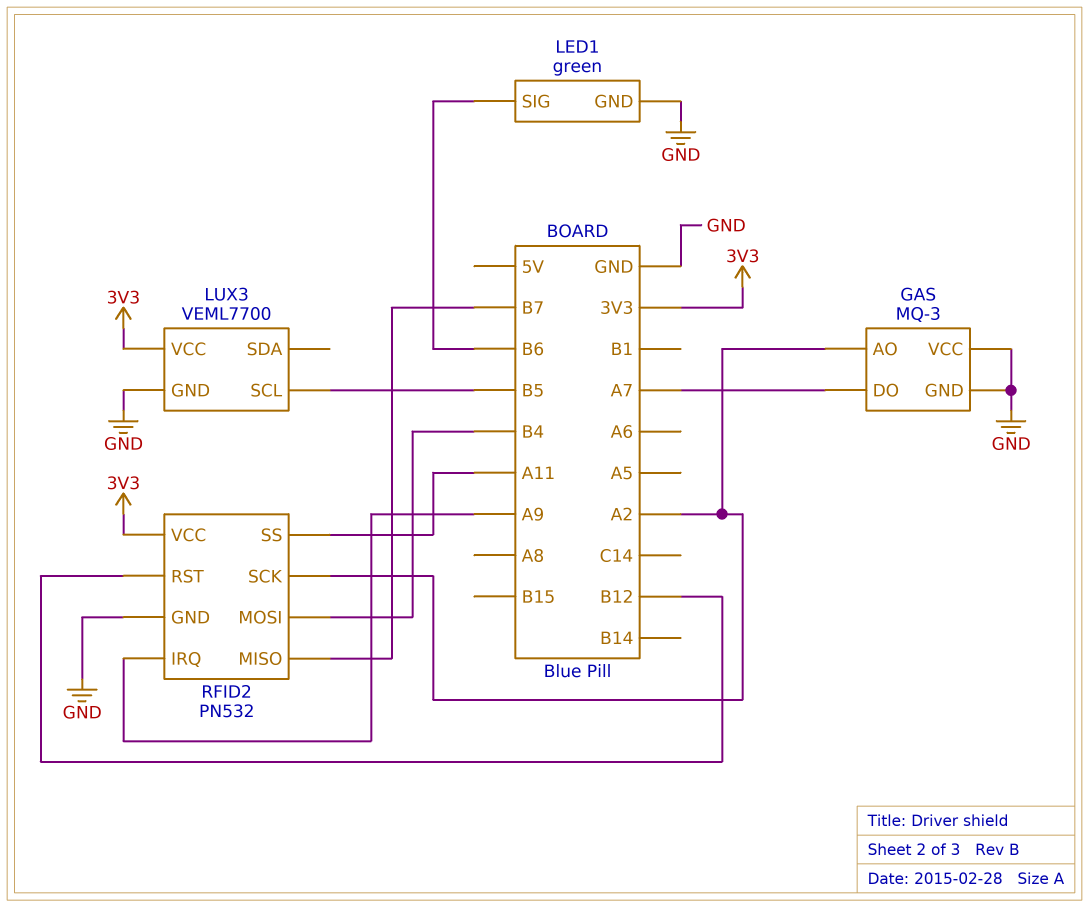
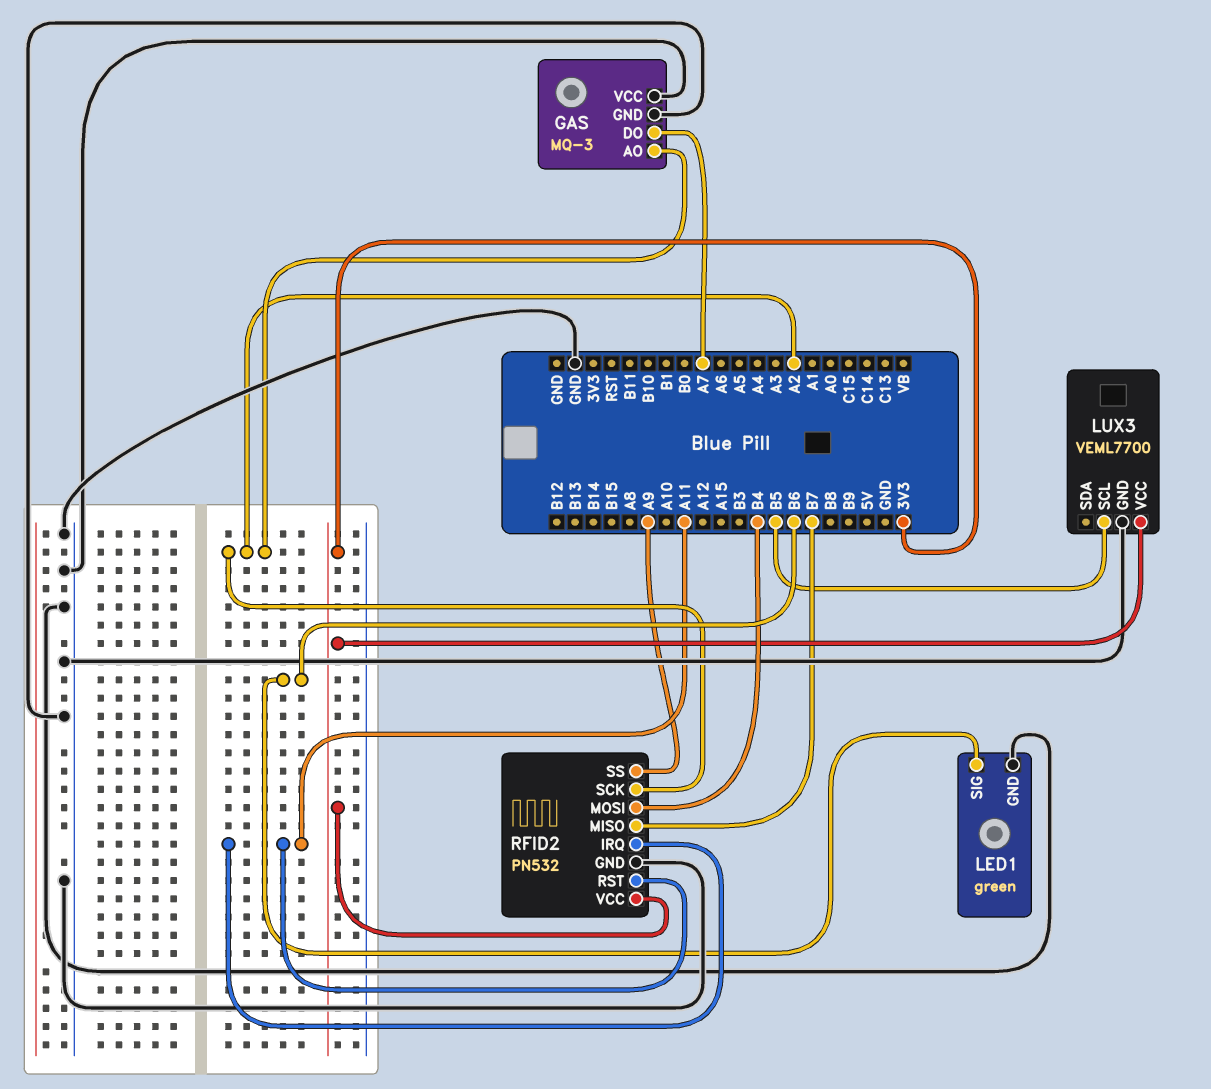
RFID2 pin IRQ: A9 -> A11
RFID2 pin RST: B12 -> A11
RFID2 pin SS: A11 -> A9

